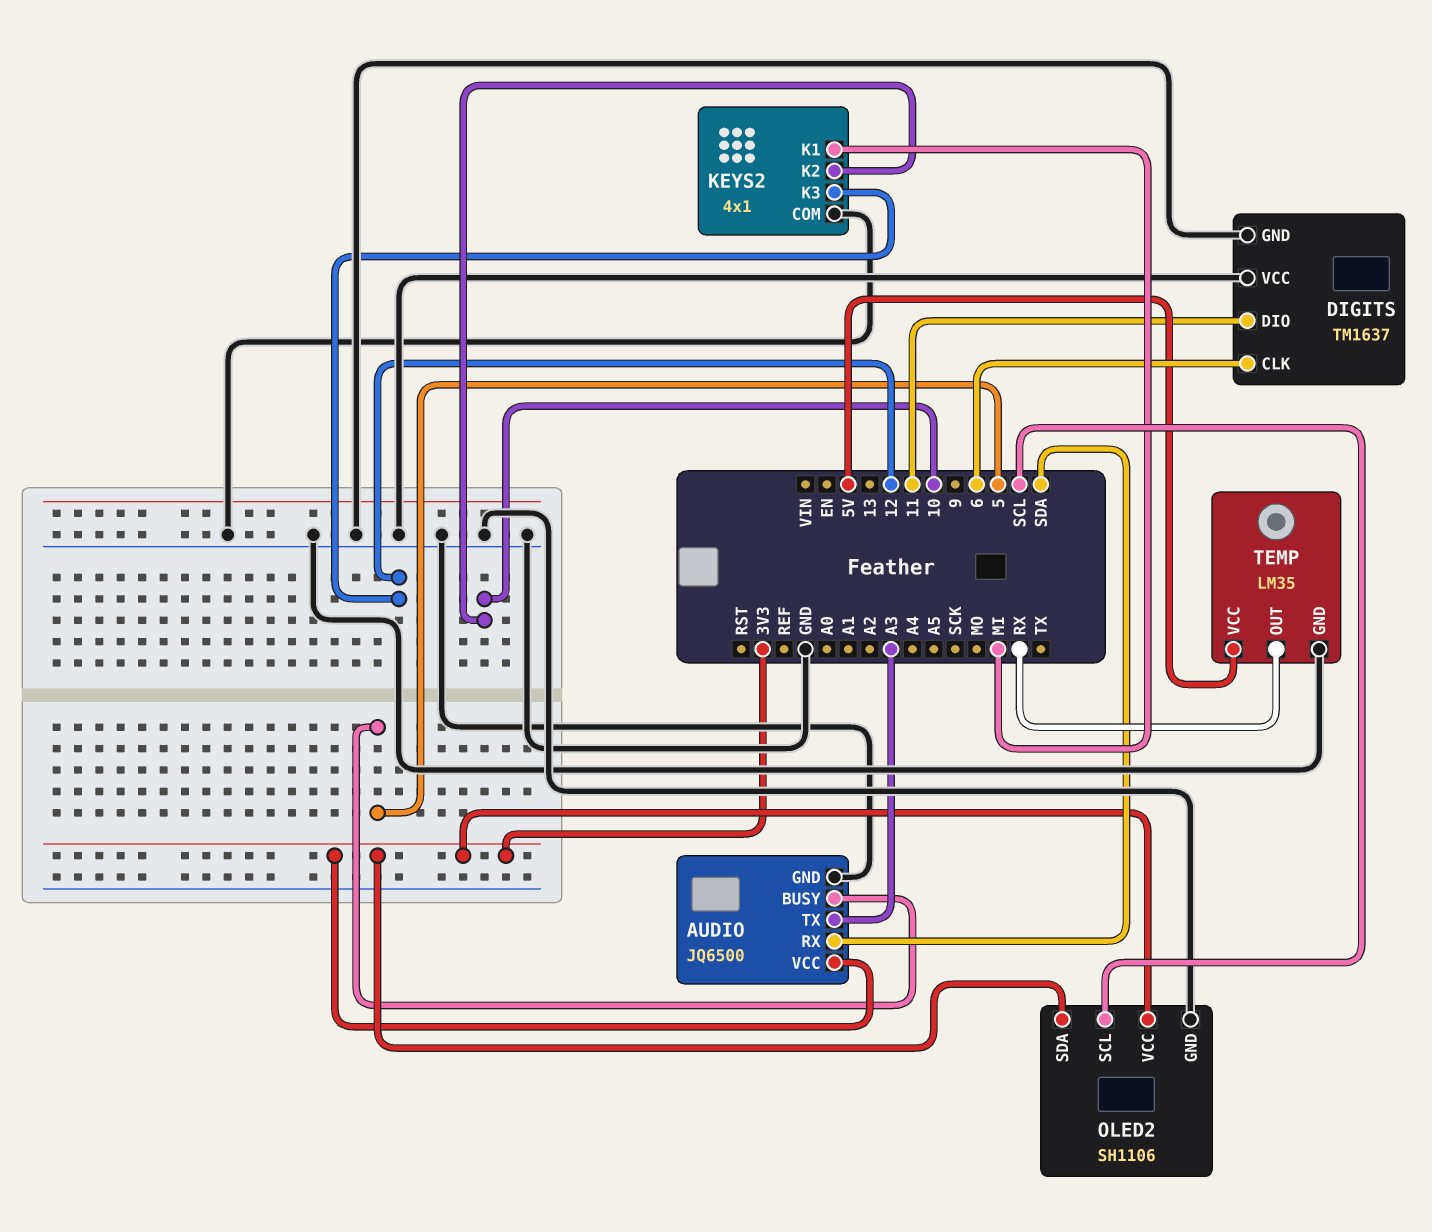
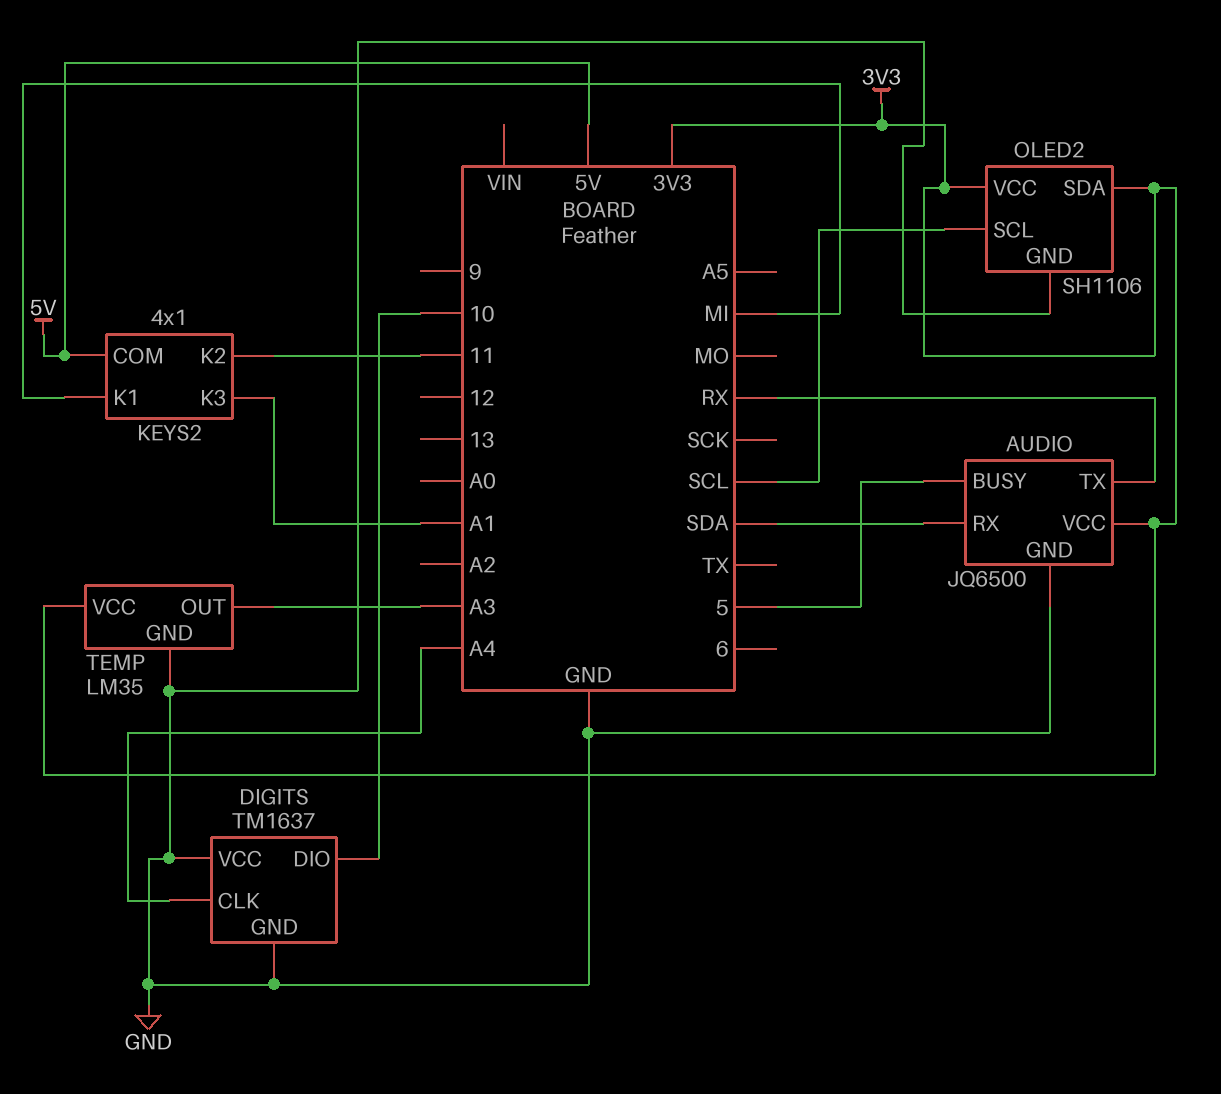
AUDIO pin TX: A3 -> RX
DIGITS pin CLK: 6 -> A4
DIGITS pin DIO: 11 -> 10
KEYS2 pin COM: GND -> 5V
KEYS2 pin K2: 10 -> 11
KEYS2 pin K3: 12 -> A1
TEMP pin OUT: RX -> A3
TEMP pin VCC: 5V -> 3V3

